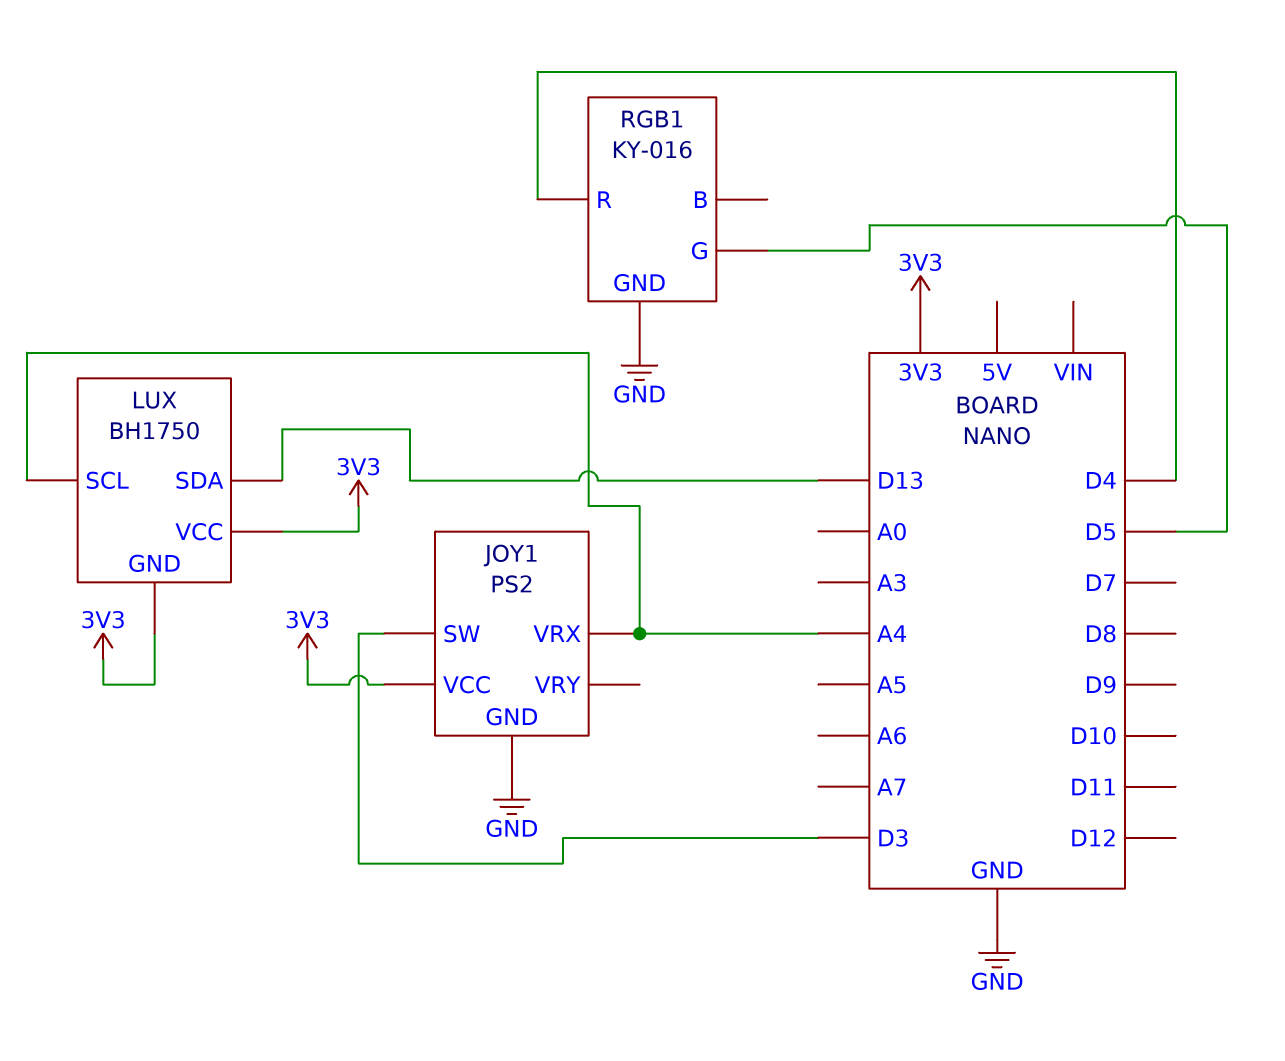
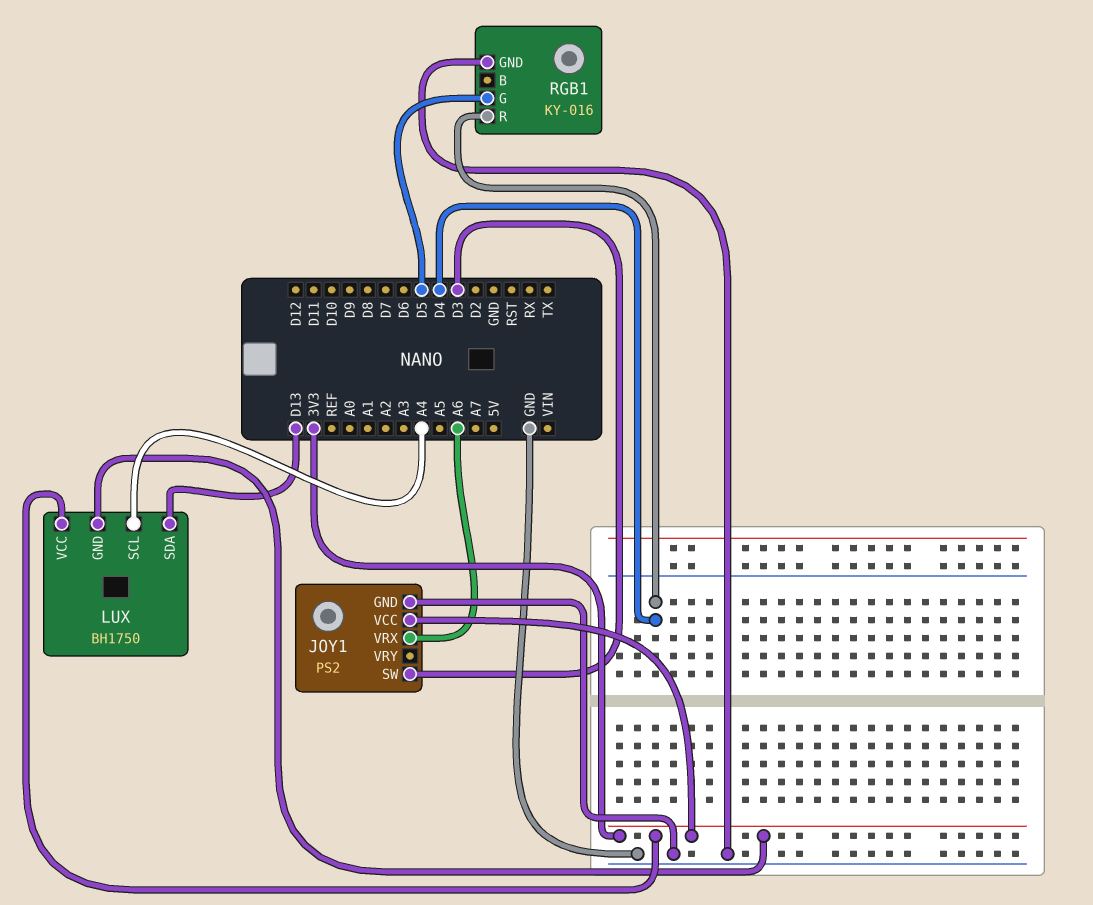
JOY1 pin VRX: A4 -> A6

